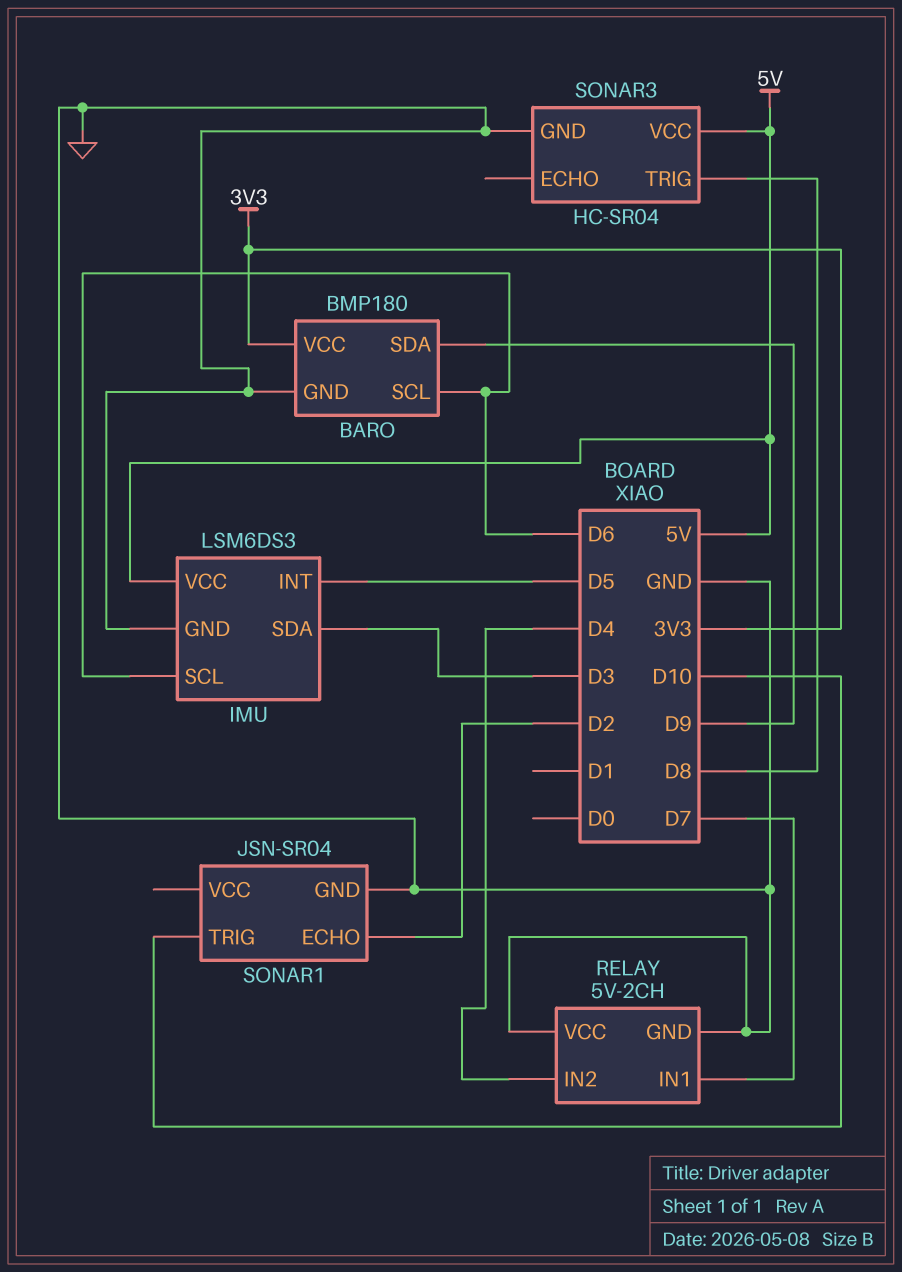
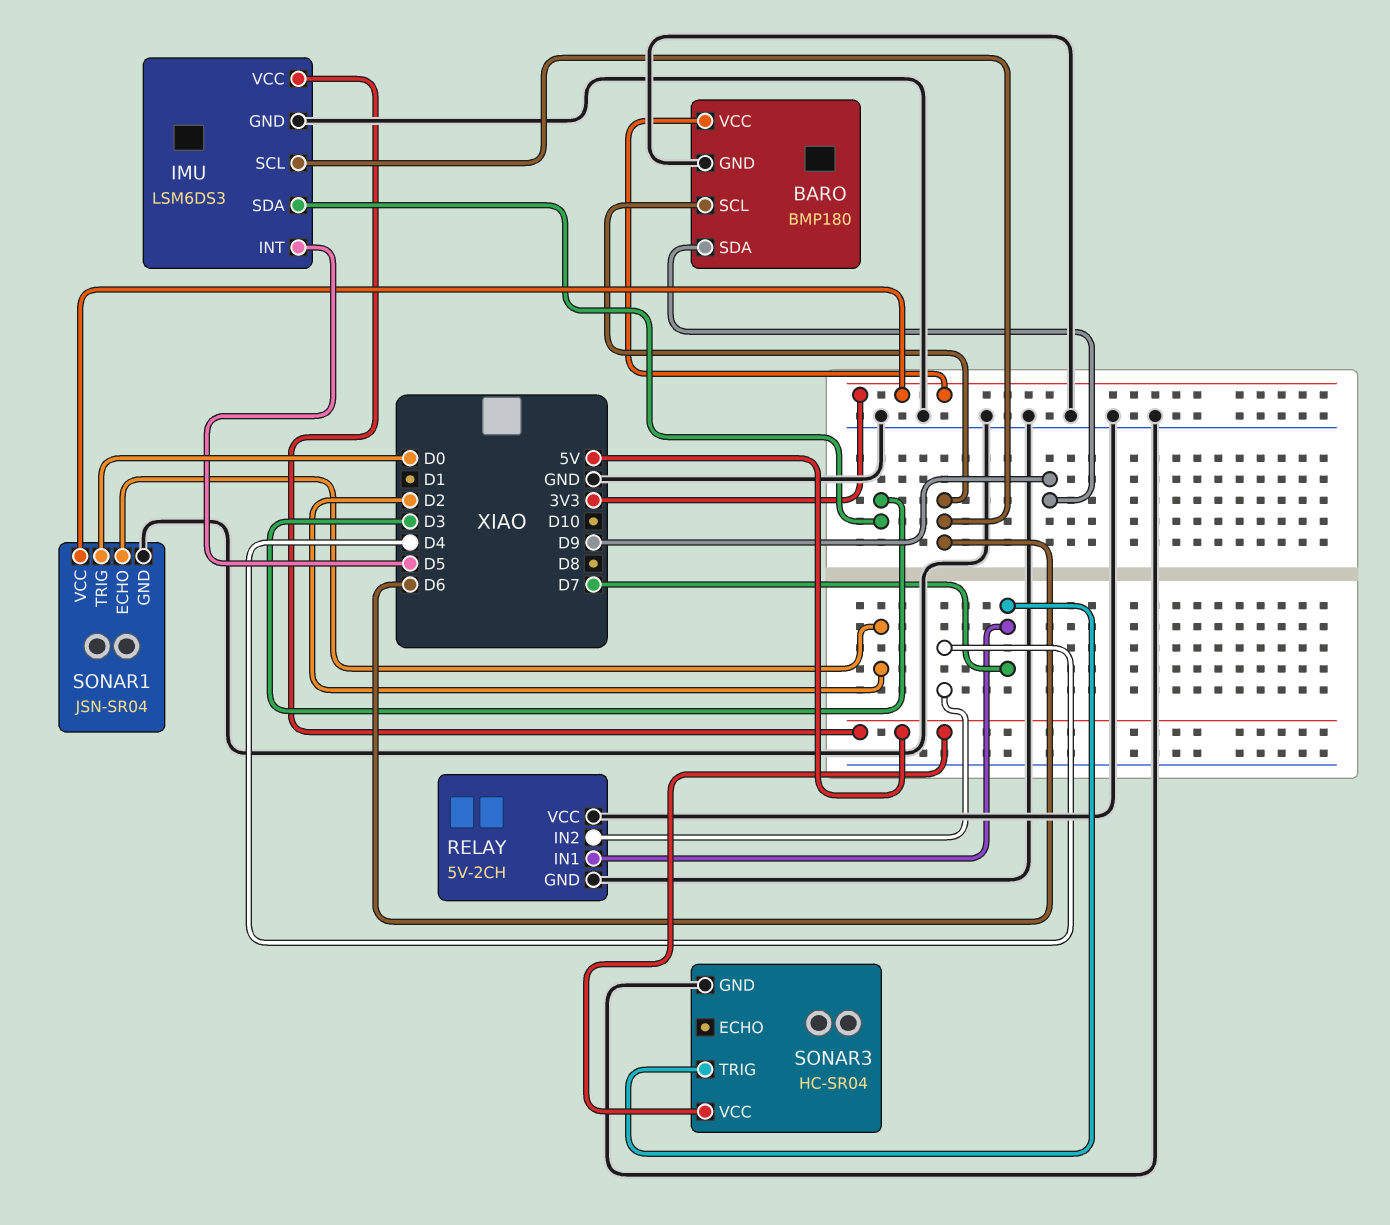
SONAR1 pin TRIG: D10 -> D0
SONAR1 pin VCC: none -> 3V3
SONAR3 pin TRIG: D8 -> D7

